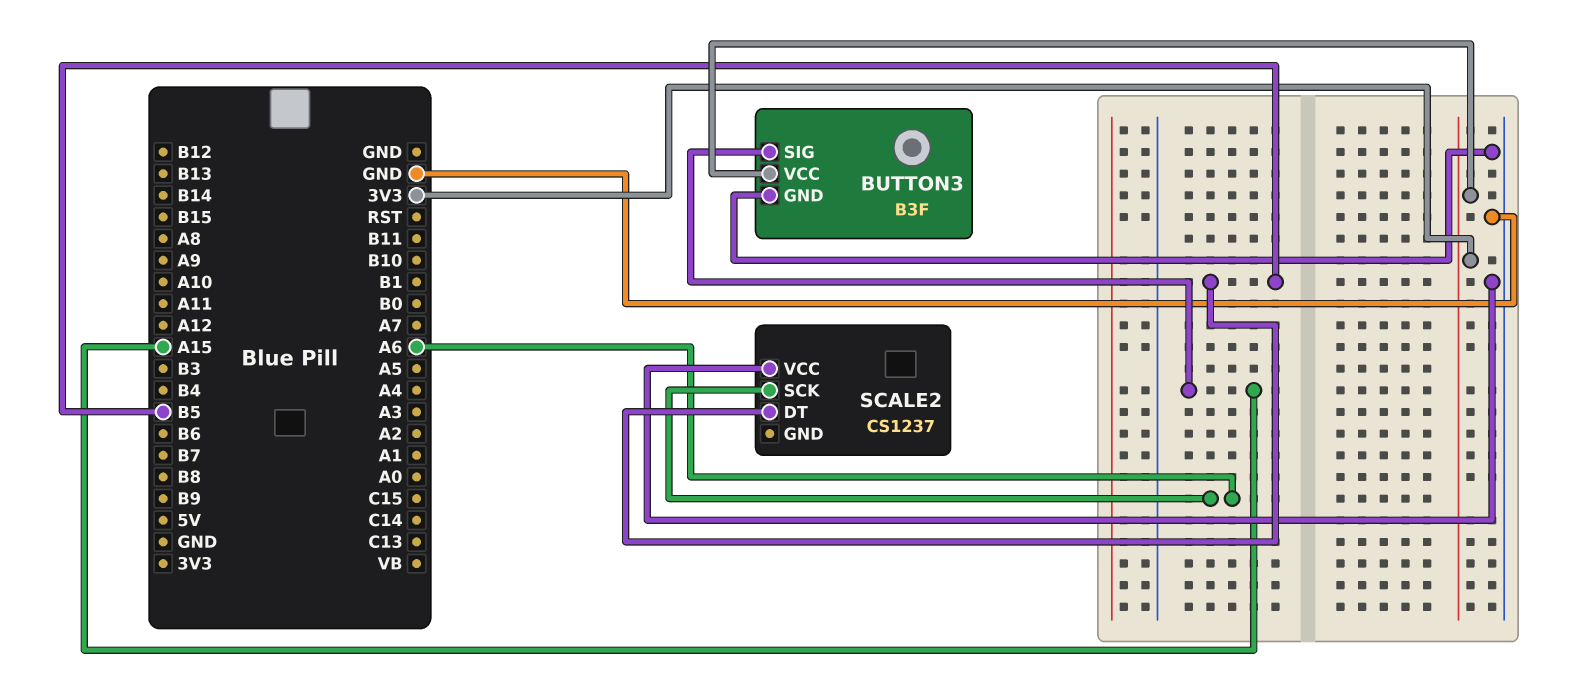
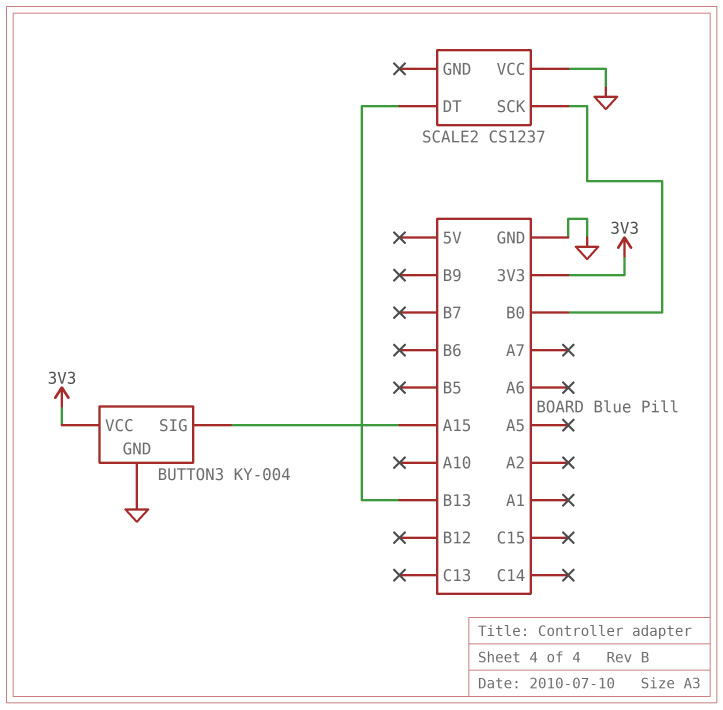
BUTTON3: B3F -> KY-004
SCALE2 pin DT: B5 -> B13
SCALE2 pin SCK: A6 -> B0

